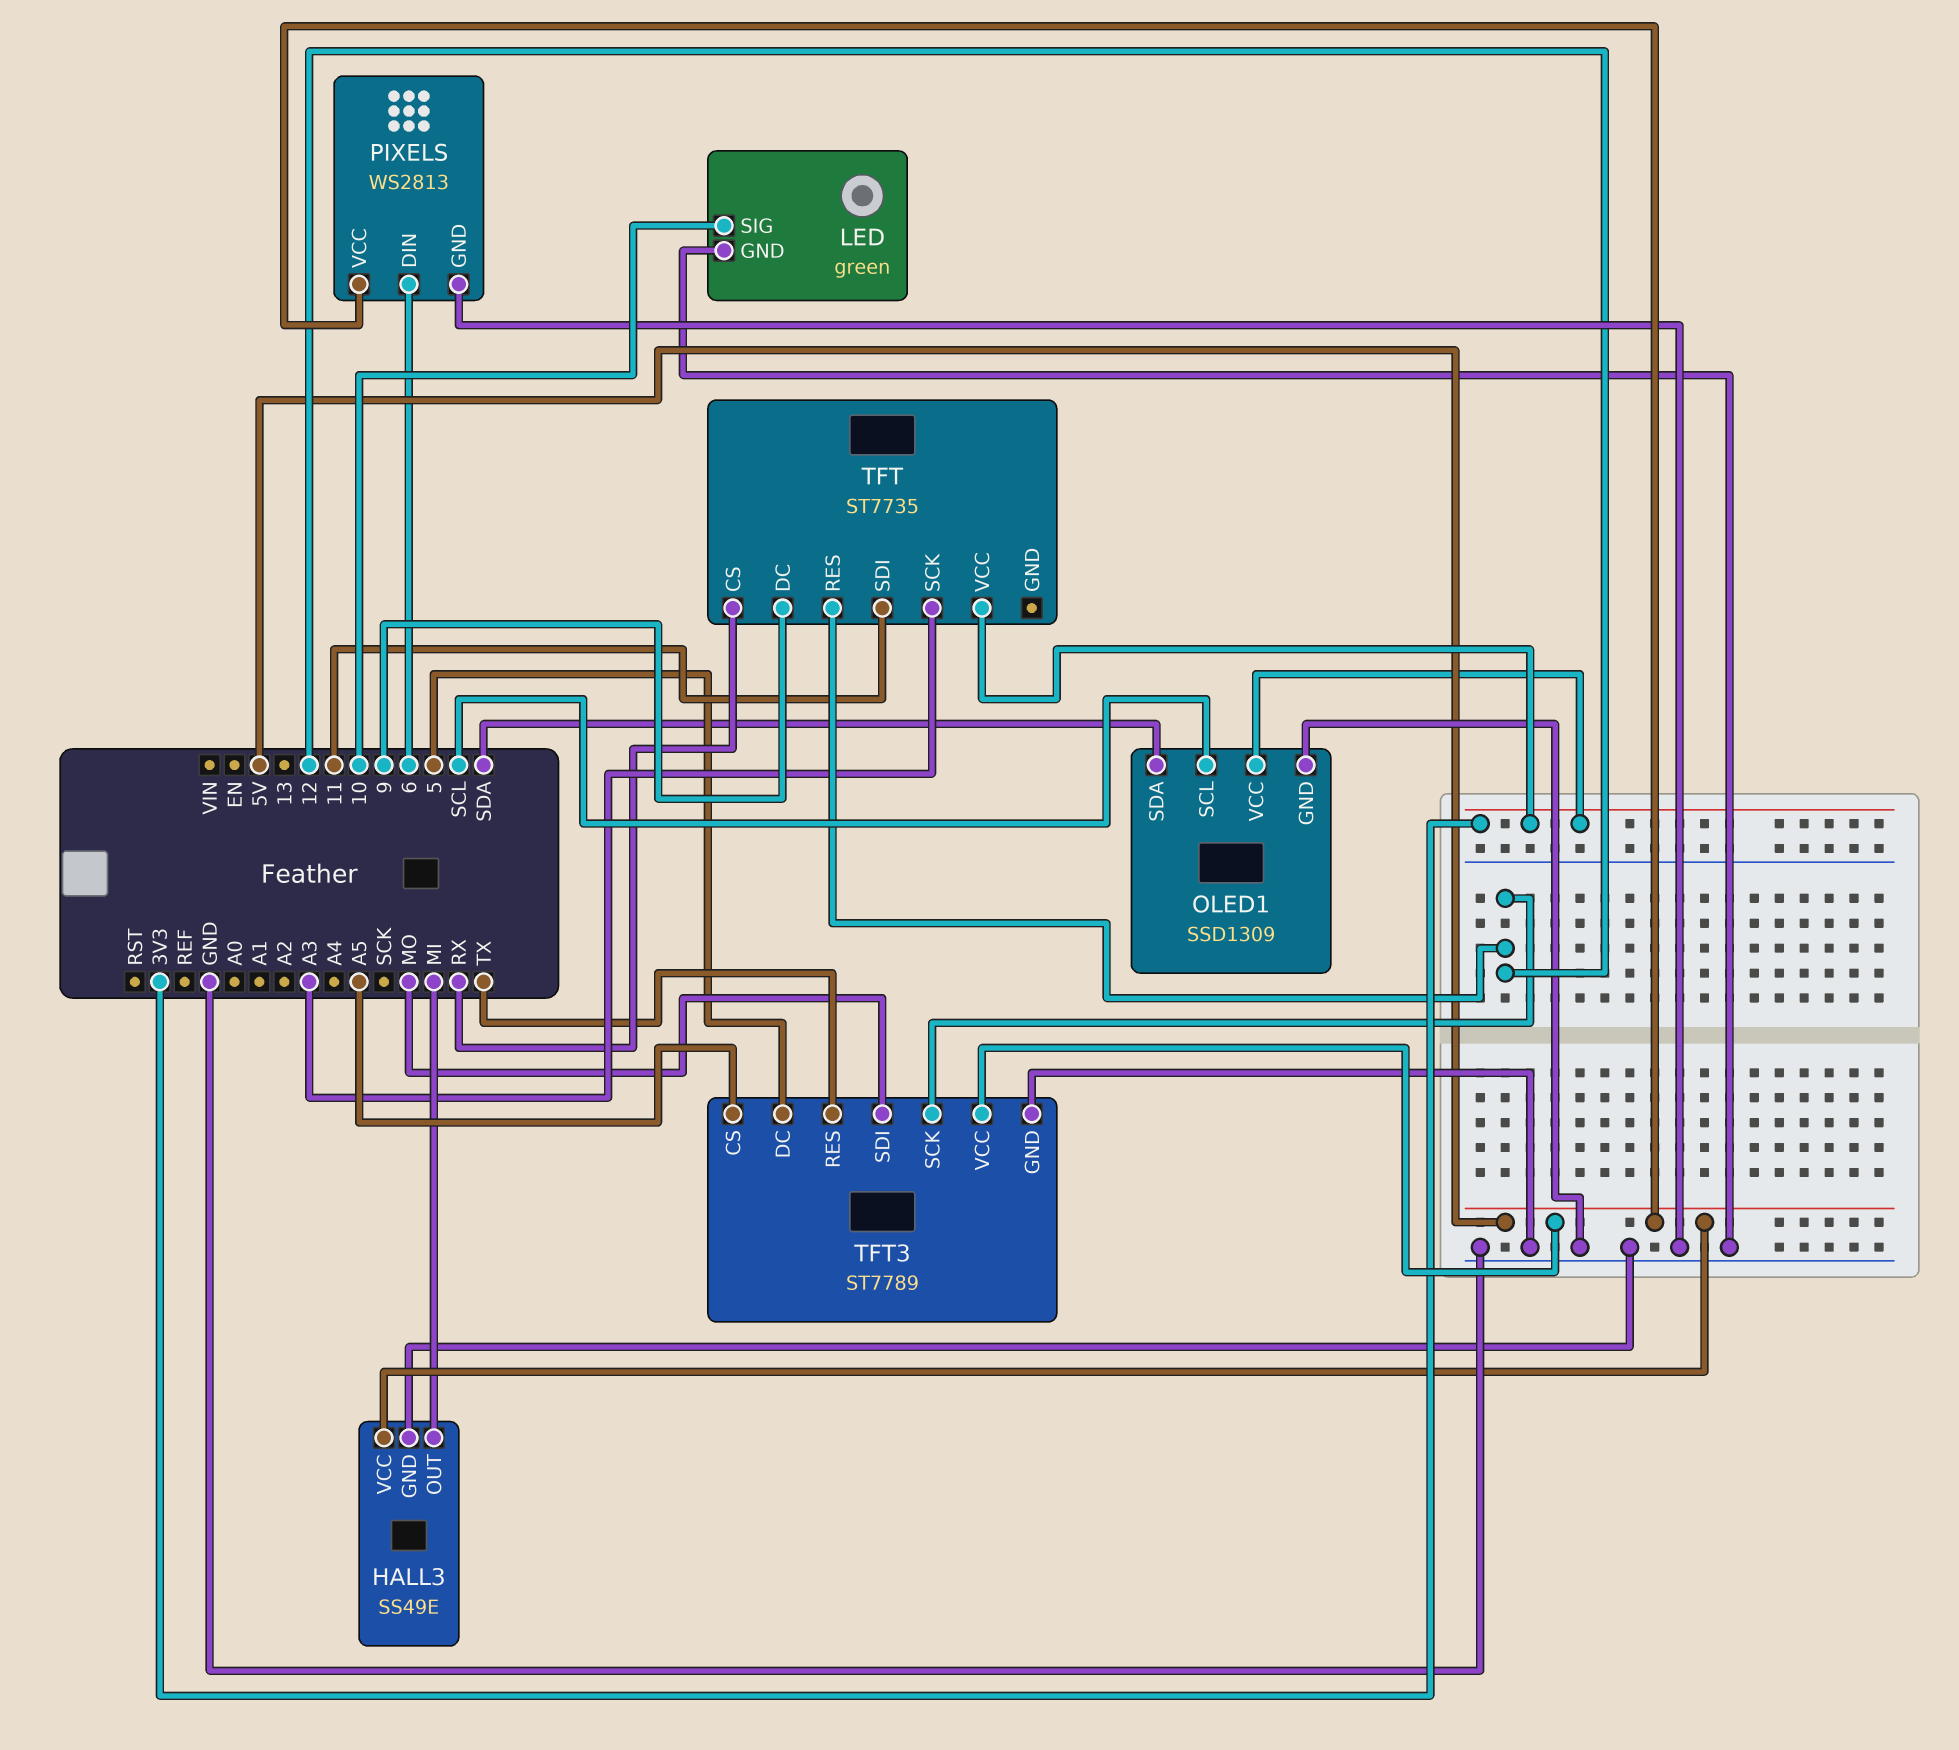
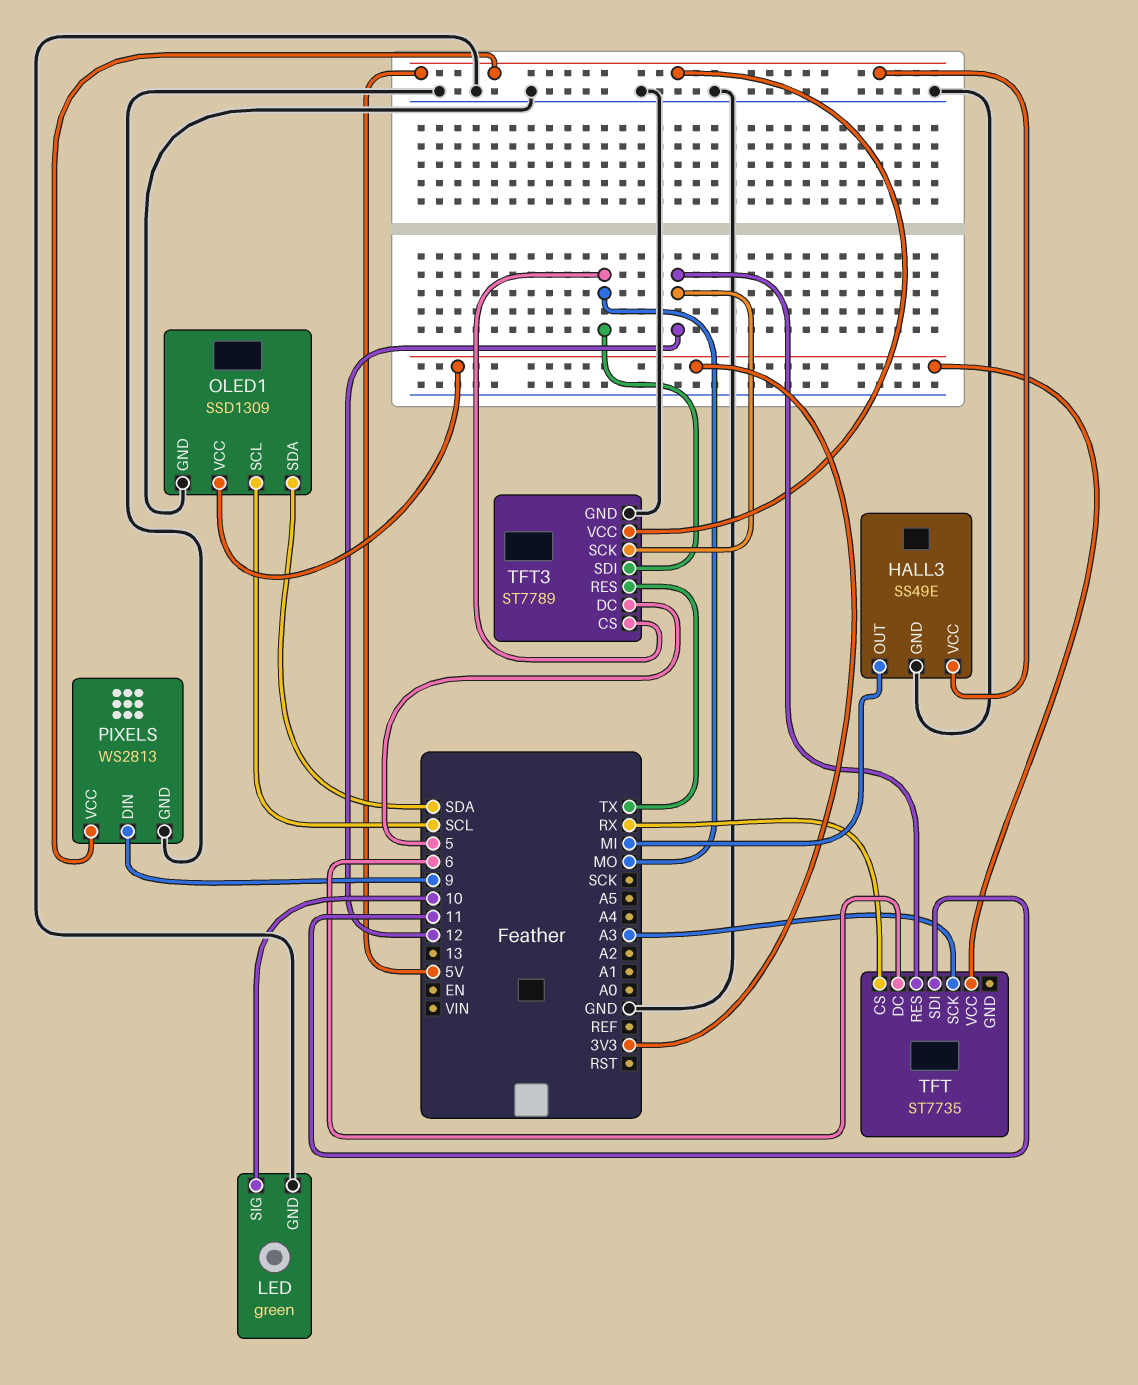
PIXELS pin DIN: 6 -> 9
TFT pin DC: 9 -> 6
TFT3 pin CS: A5 -> MO

